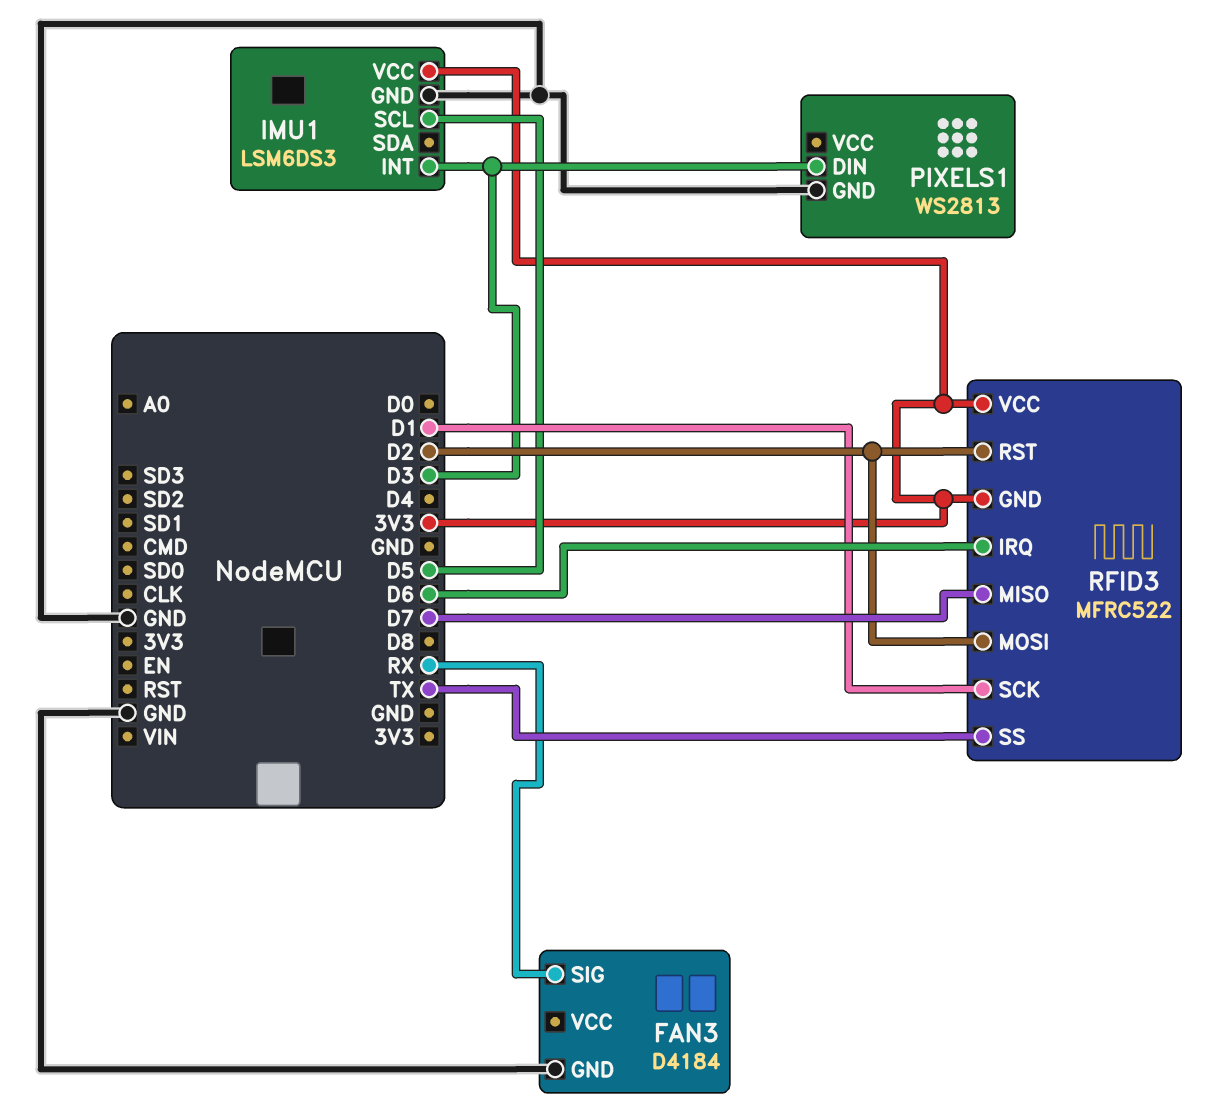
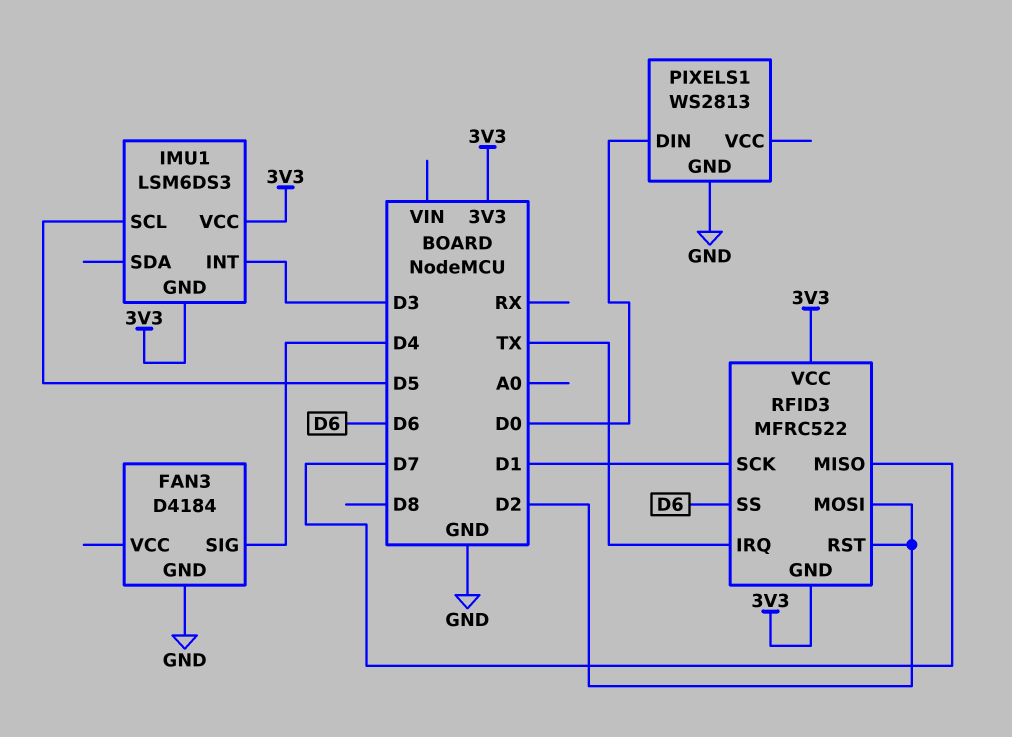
FAN3 pin SIG: RX -> D4
IMU1 pin GND: GND -> 3V3
PIXELS1 pin DIN: D3 -> D0
RFID3 pin IRQ: D6 -> TX
RFID3 pin SS: TX -> D6

